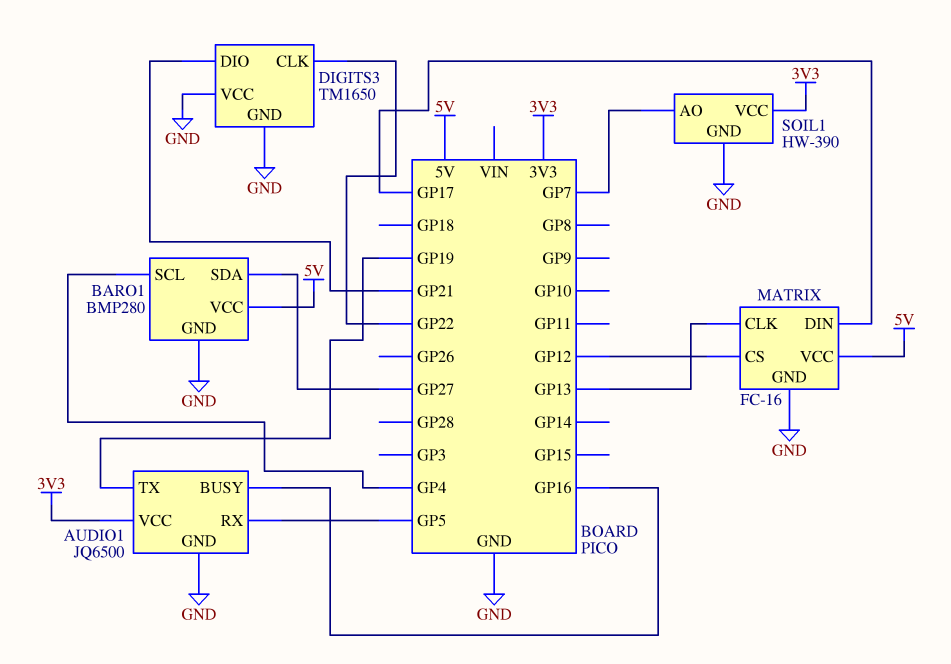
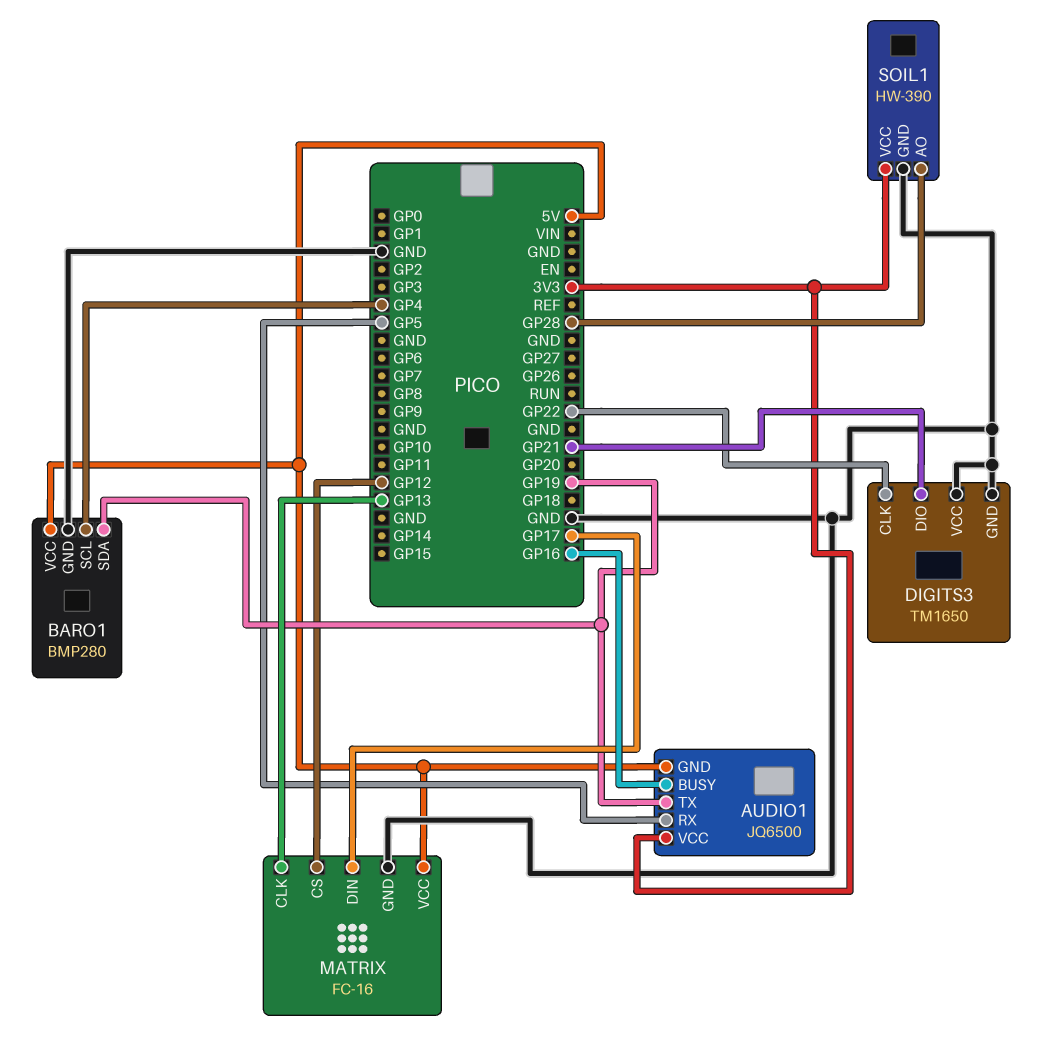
AUDIO1 pin GND: GND -> 5V
BARO1 pin SDA: GP27 -> GP19
SOIL1 pin AO: GP7 -> GP28

